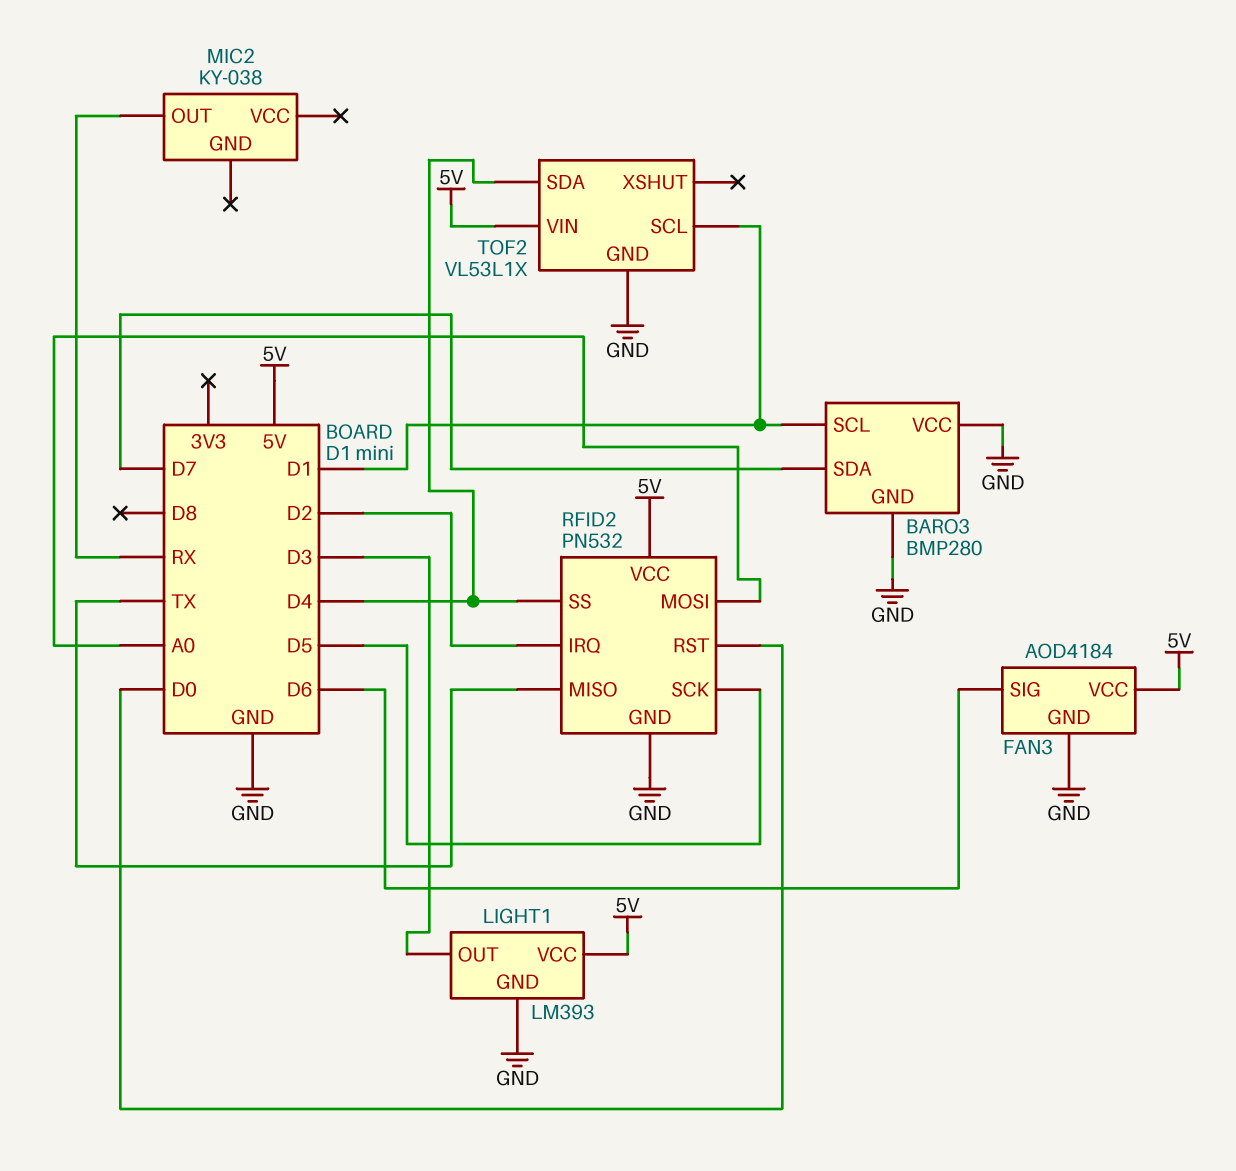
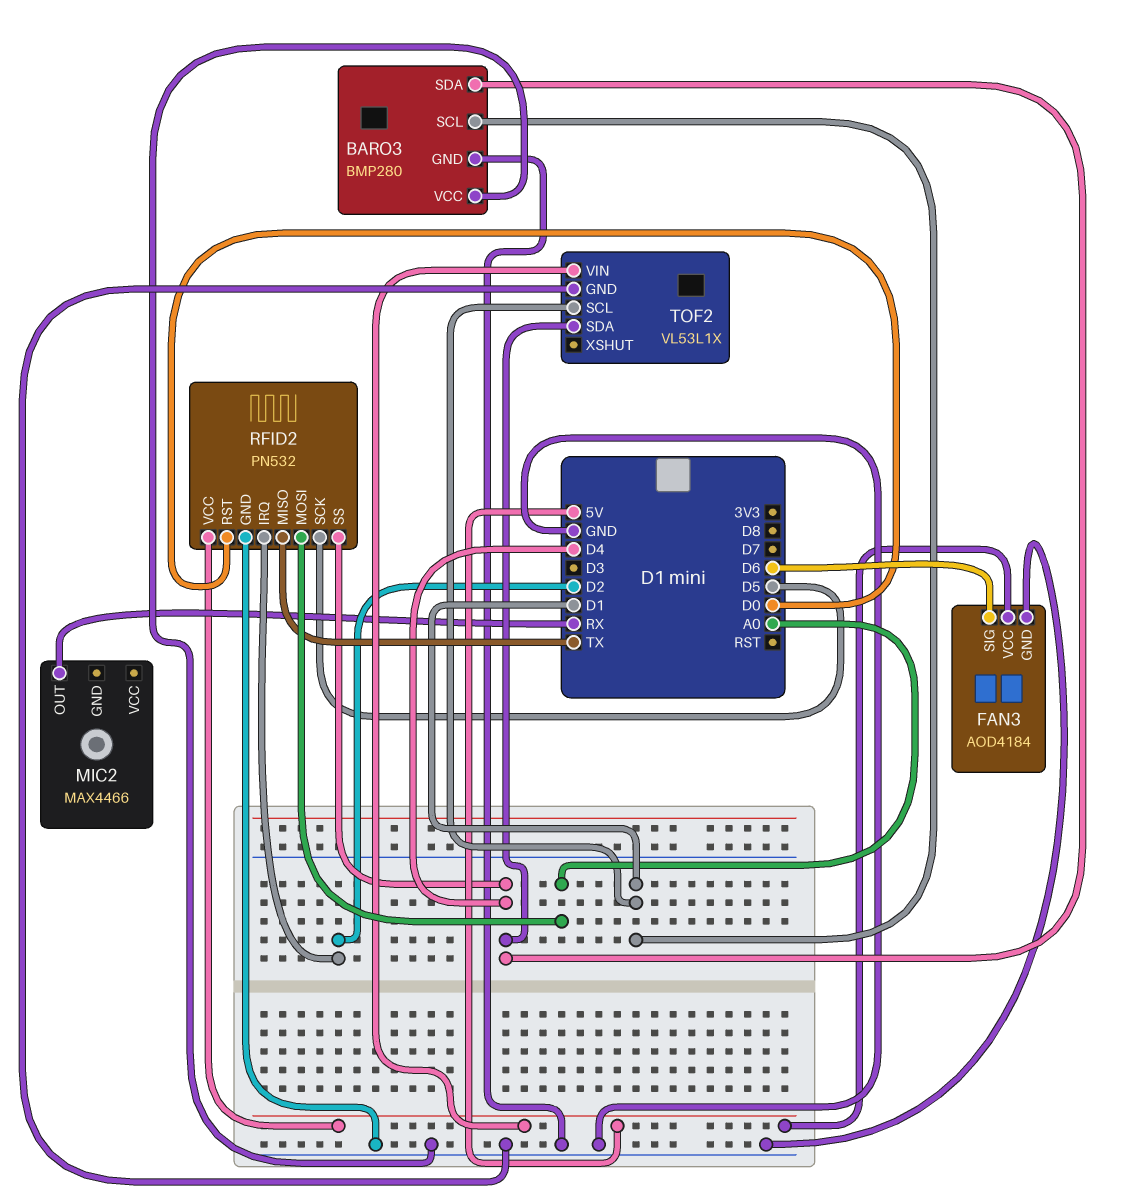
BARO3 pin SDA: D7 -> D4
LIGHT1: LM393 -> none
LIGHT1 pin GND: GND -> none
LIGHT1 pin OUT: D3 -> none
LIGHT1 pin VCC: 5V -> none
MIC2: KY-038 -> MAX4466

